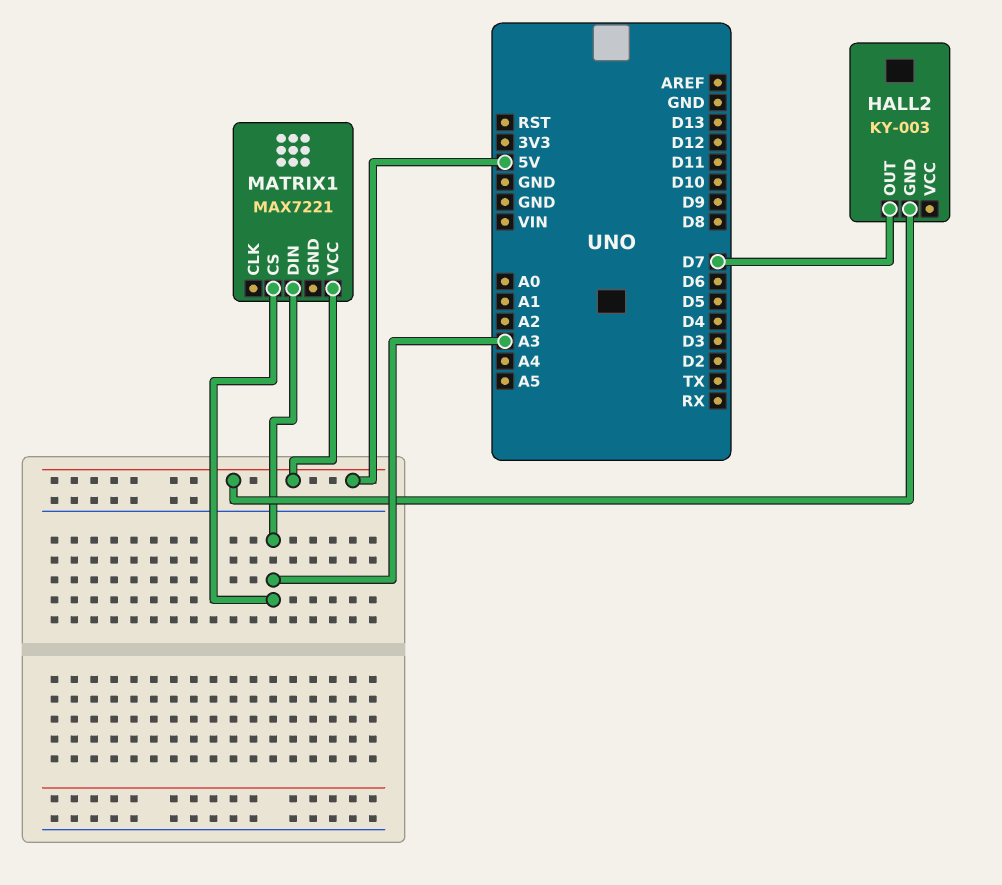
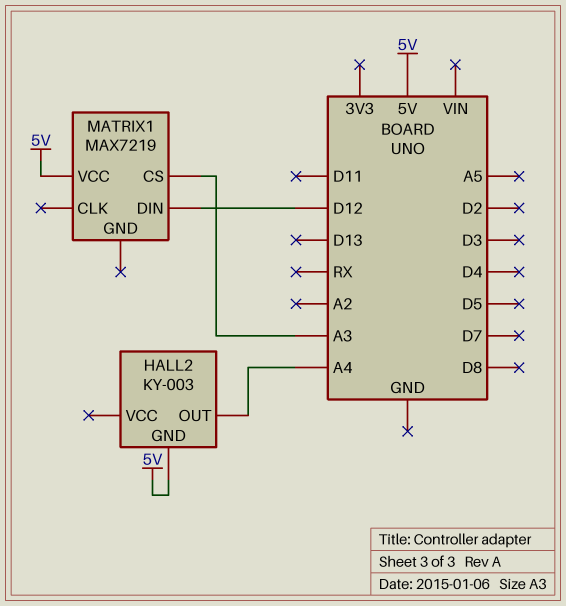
HALL2 pin OUT: D7 -> A4
MATRIX1: MAX7221 -> MAX7219
MATRIX1 pin DIN: A3 -> D12

